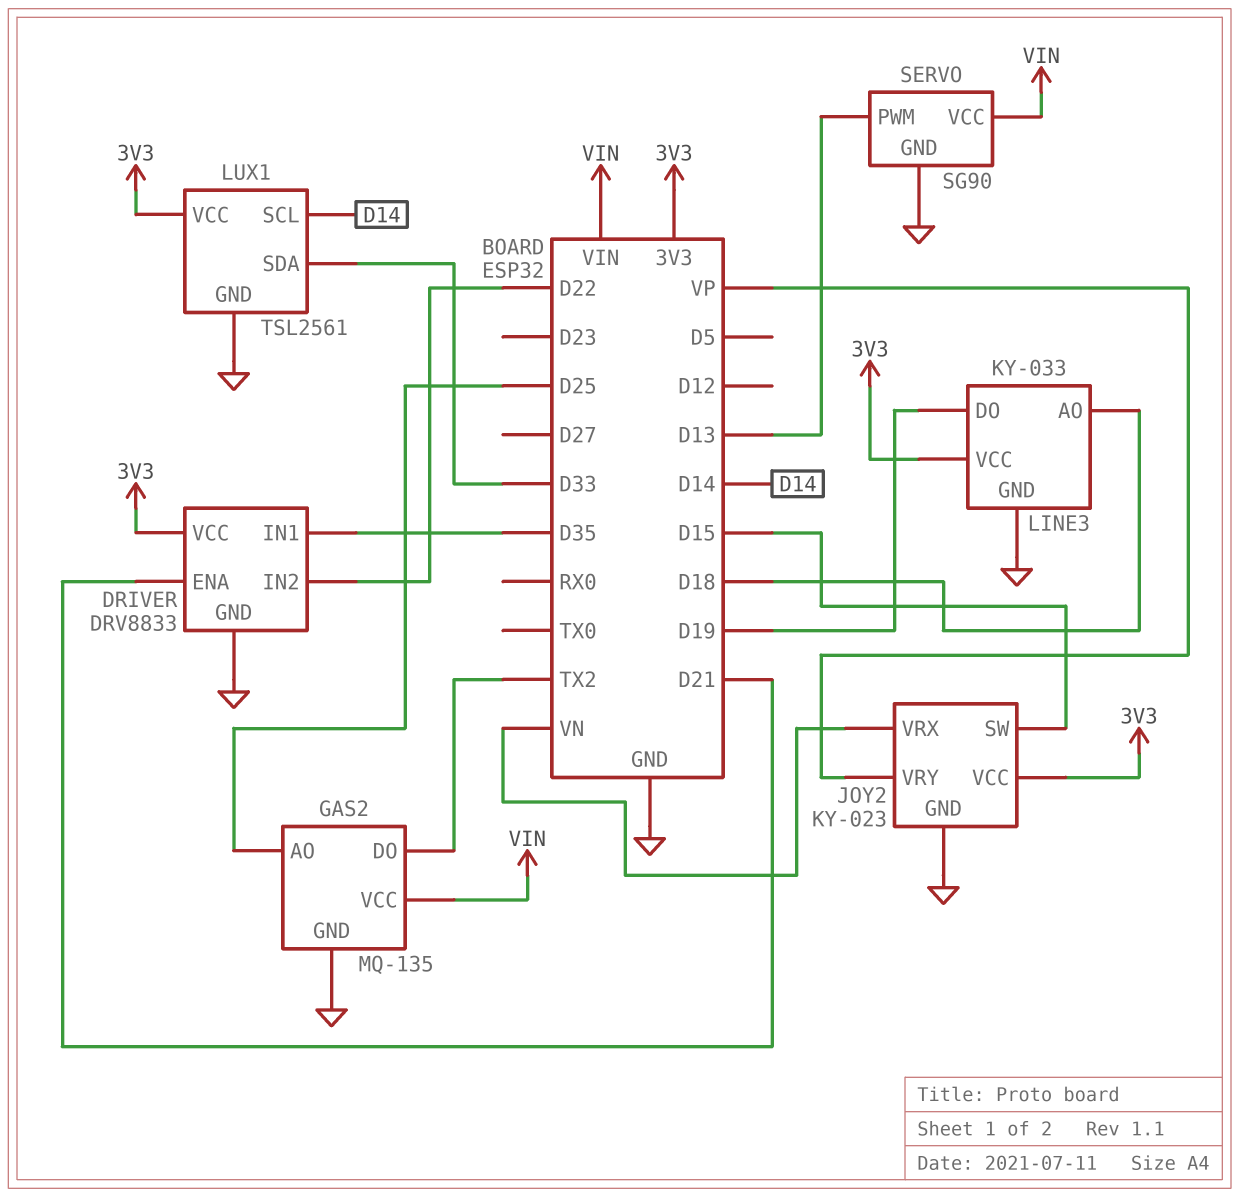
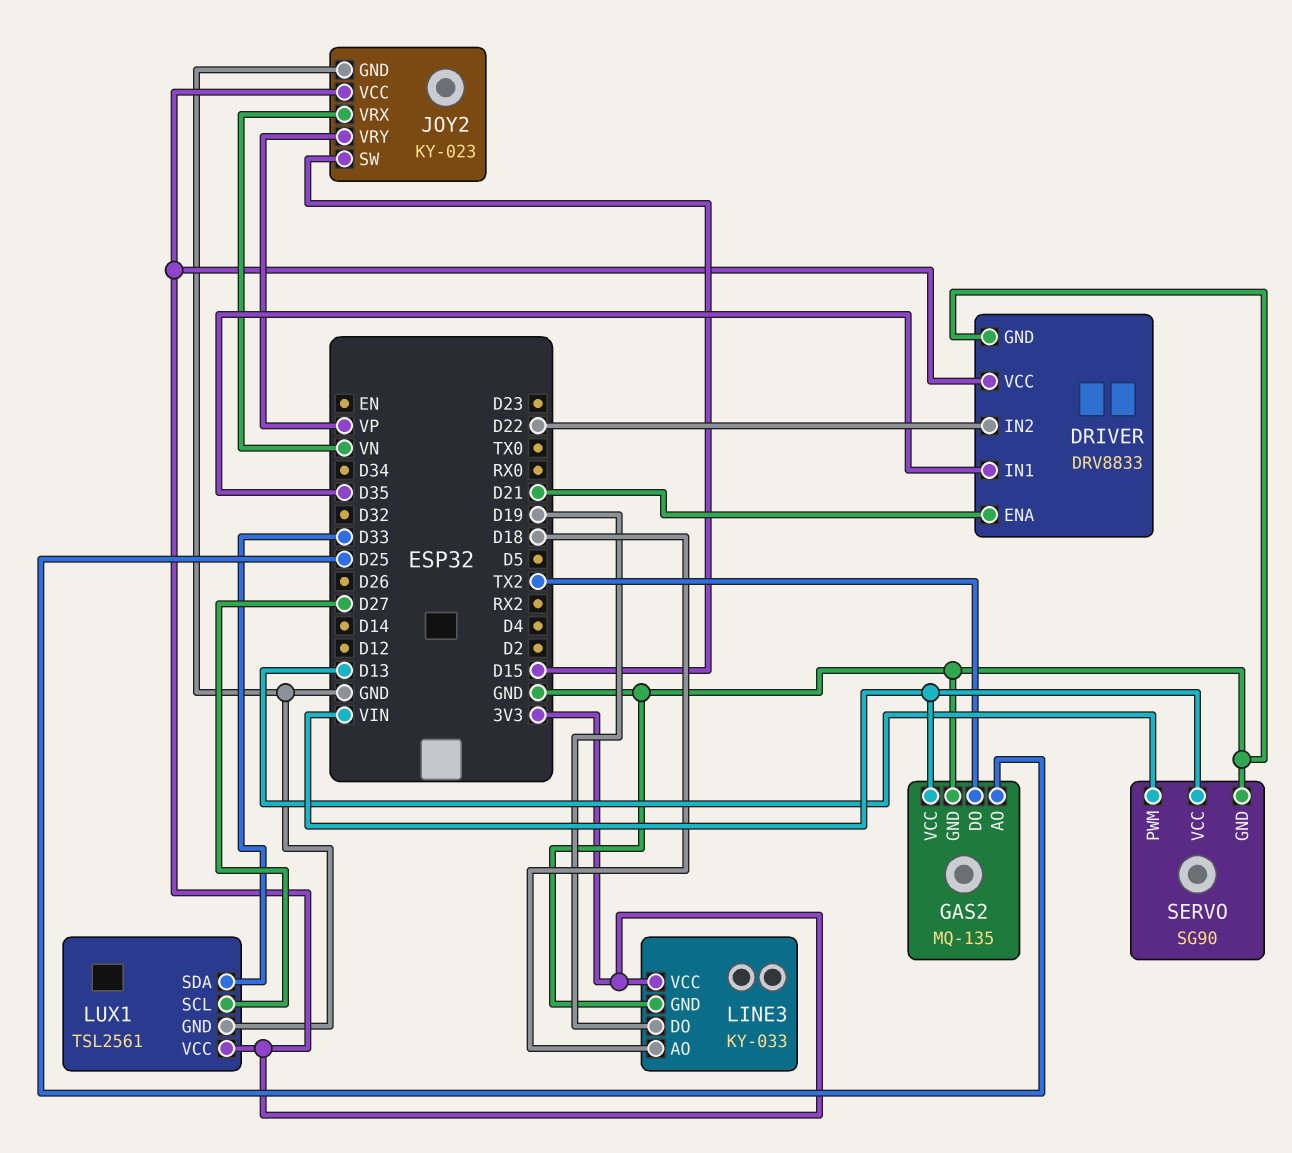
LUX1 pin SCL: D14 -> D27

